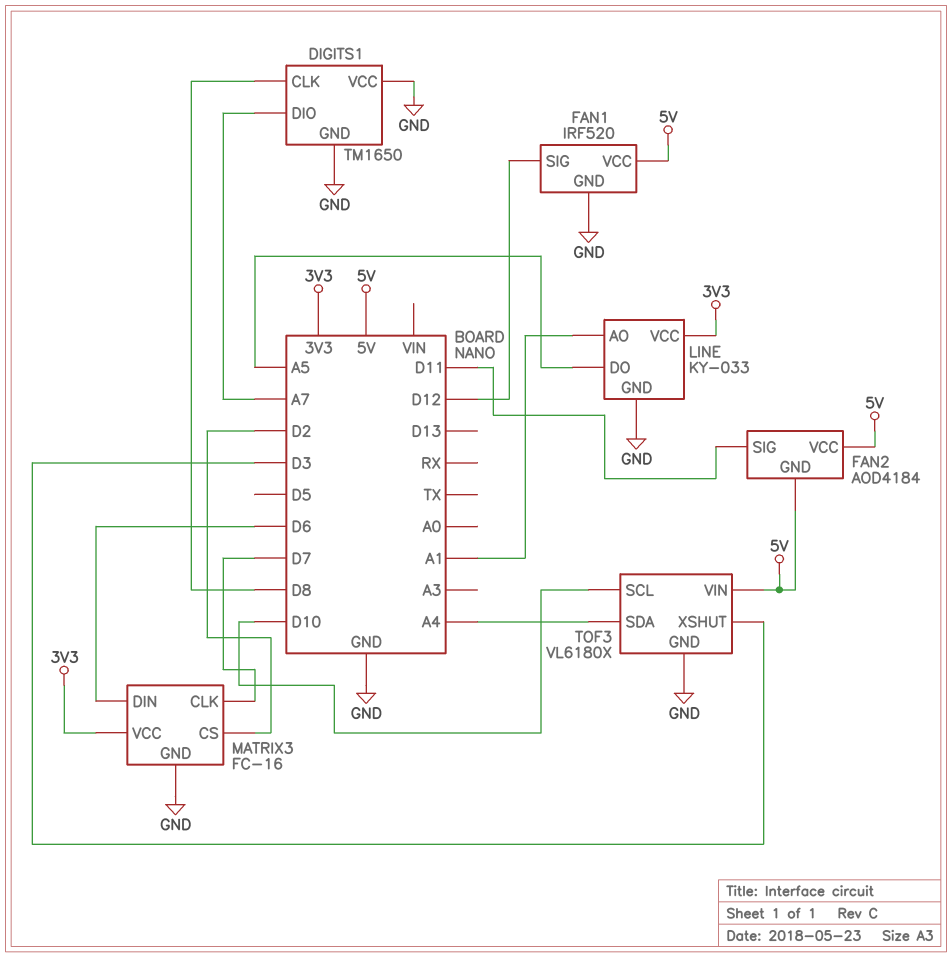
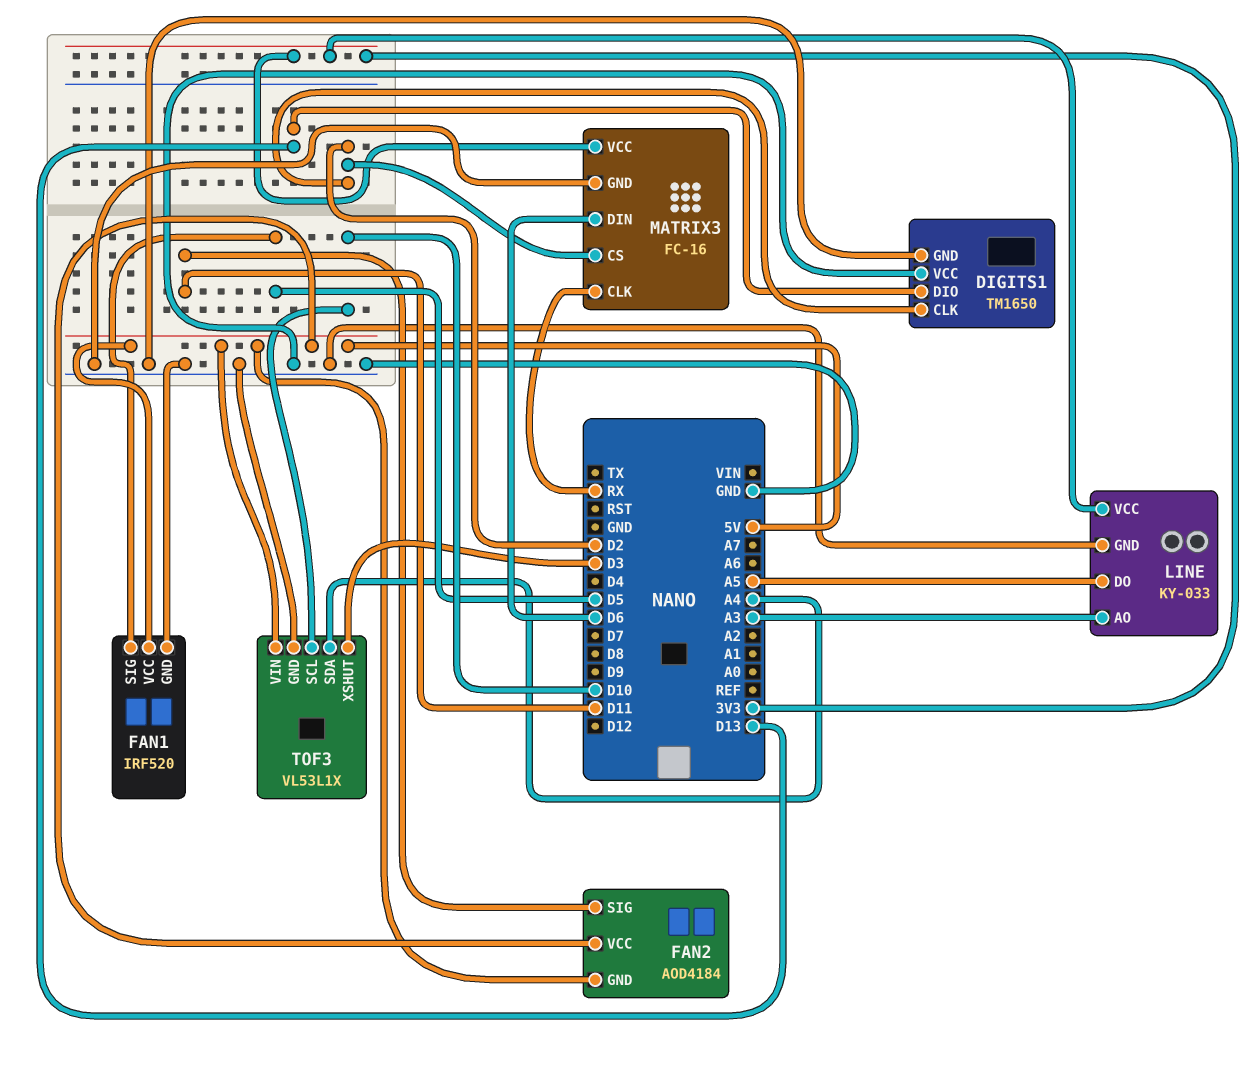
DIGITS1 pin CLK: D8 -> D2
DIGITS1 pin DIO: A7 -> D13
FAN1 pin SIG: D12 -> D5
LINE pin AO: A1 -> A3
MATRIX3 pin CLK: D7 -> RX
TOF3: VL6180X -> VL53L1X

